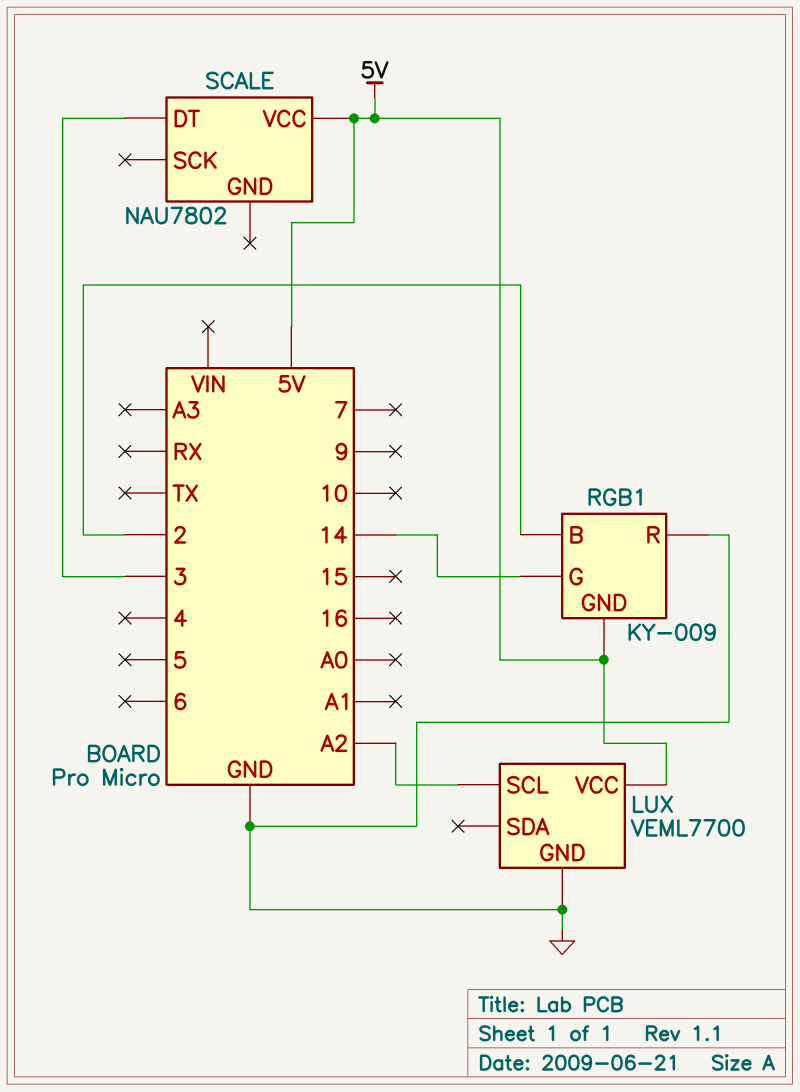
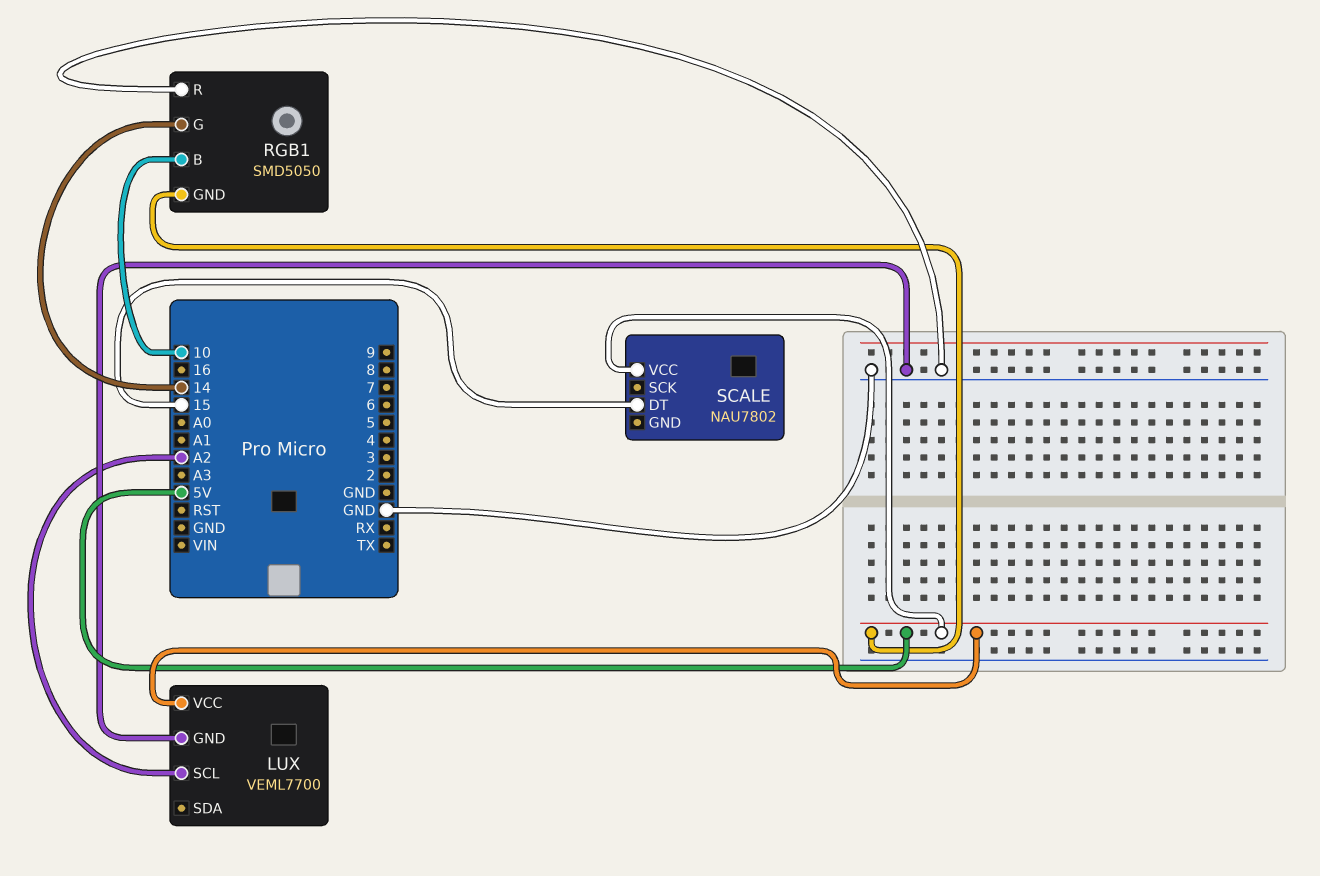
RGB1: KY-009 -> SMD5050
RGB1 pin B: 2 -> 10
SCALE pin DT: 3 -> 15

